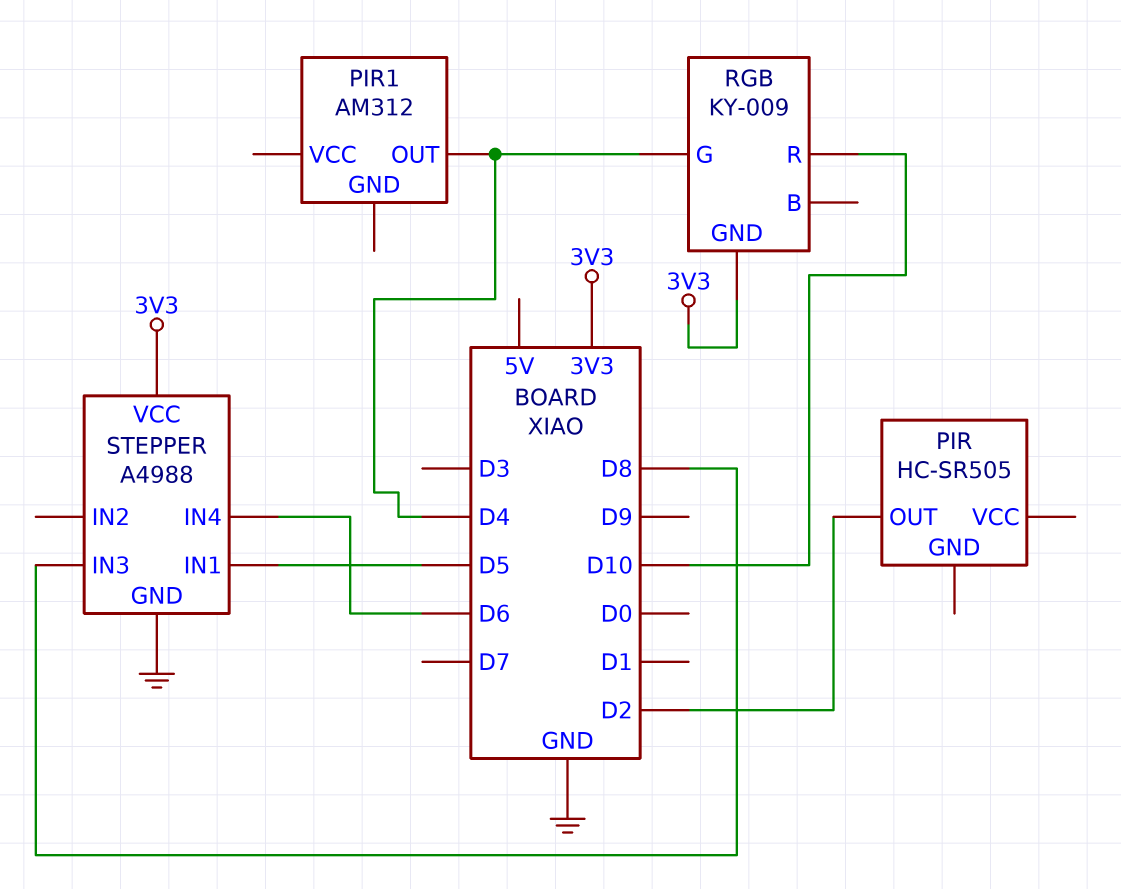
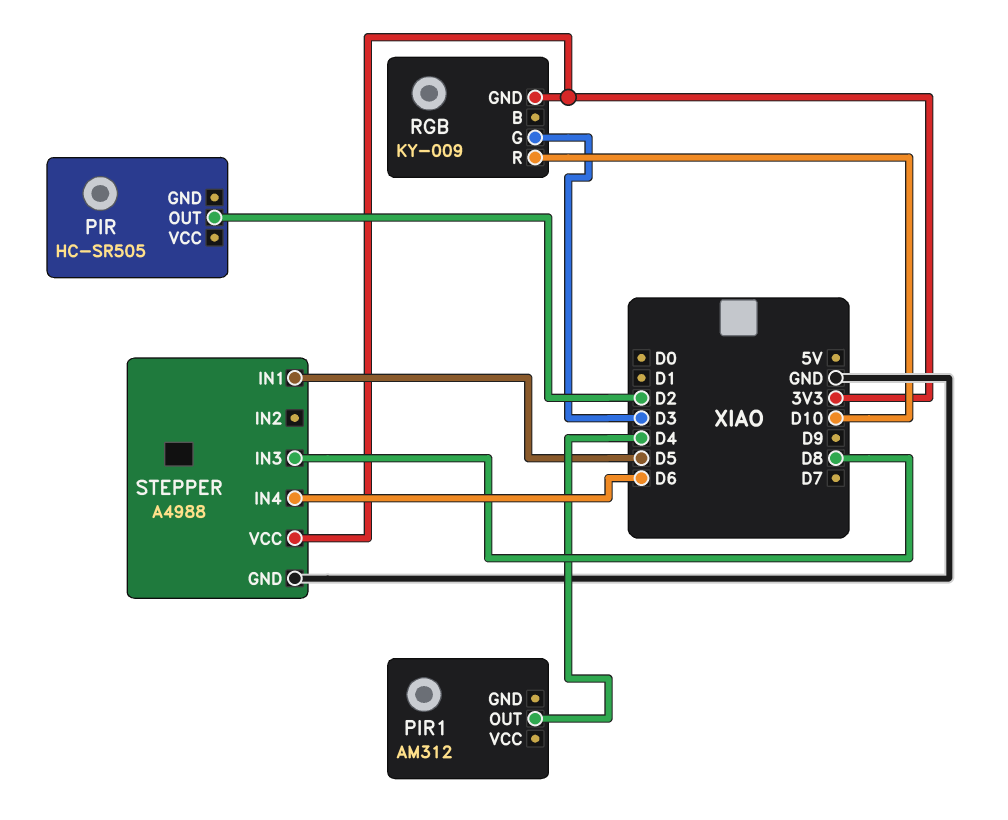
RGB pin G: D4 -> D3

